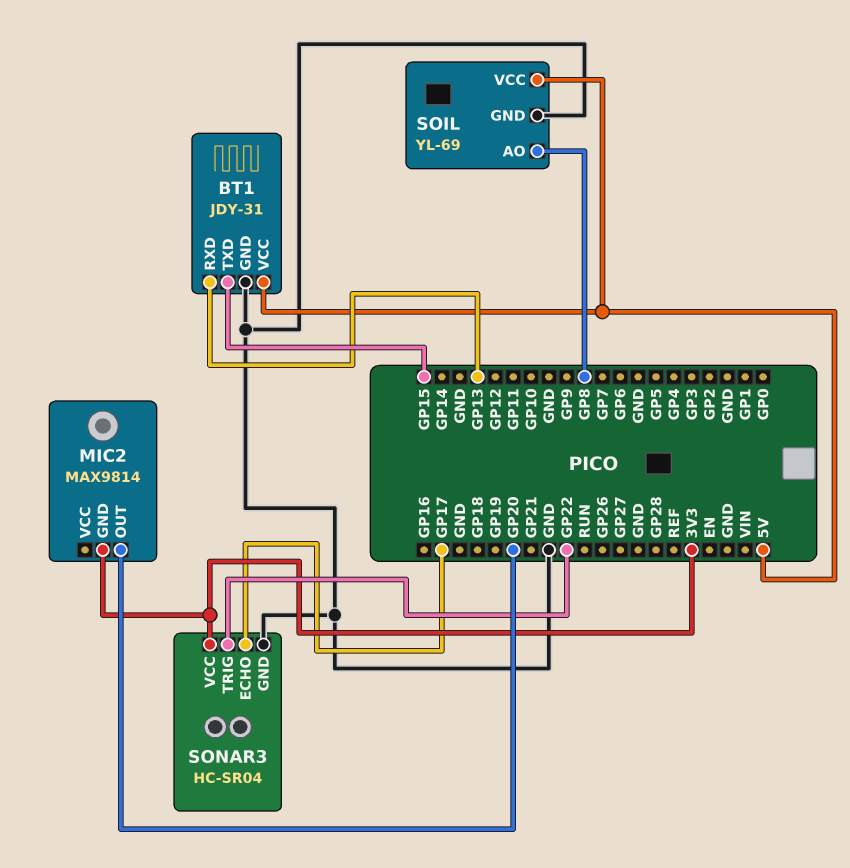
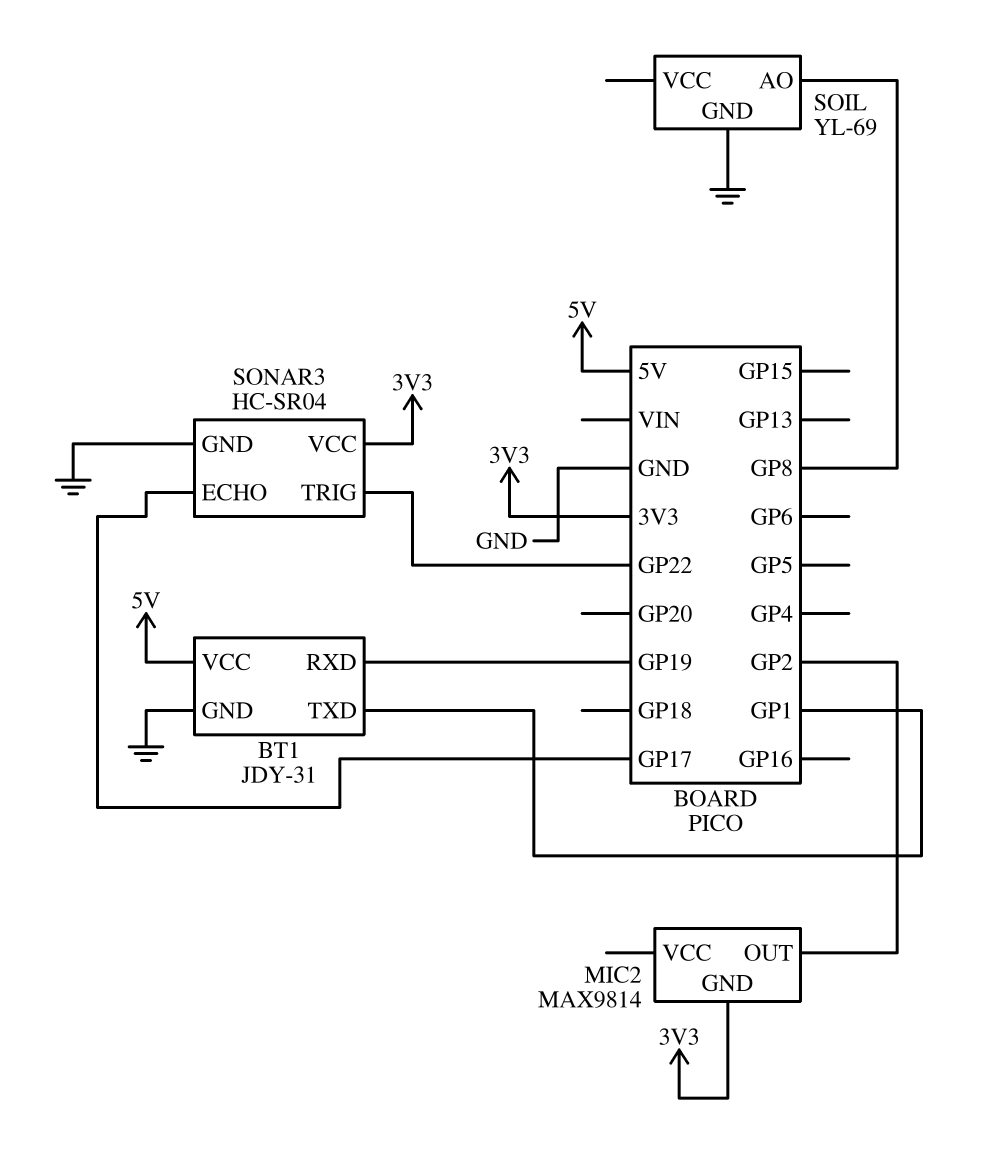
BT1 pin RXD: GP13 -> GP19
BT1 pin TXD: GP15 -> GP1
MIC2 pin OUT: GP20 -> GP2
SOIL pin VCC: 5V -> none

